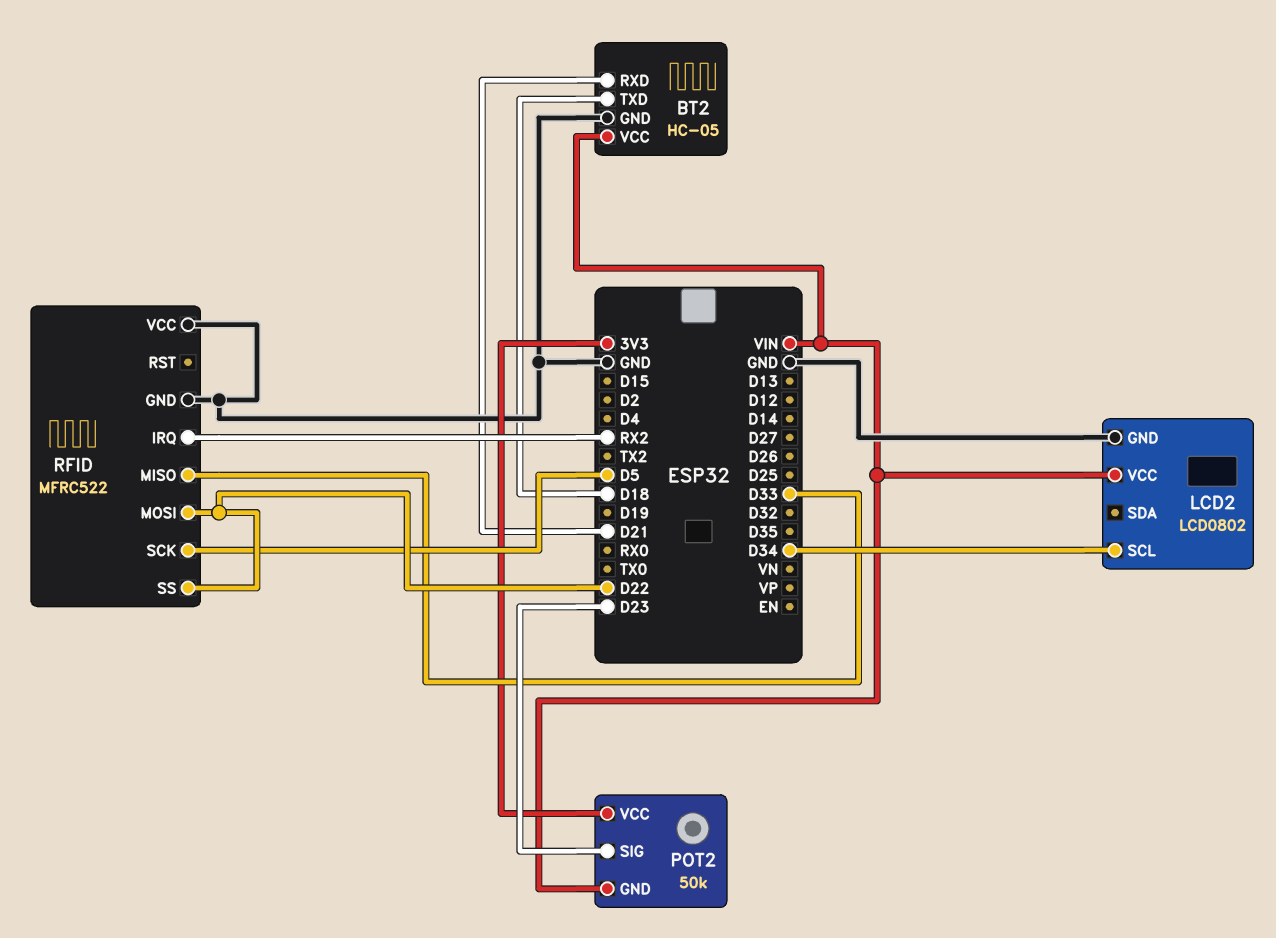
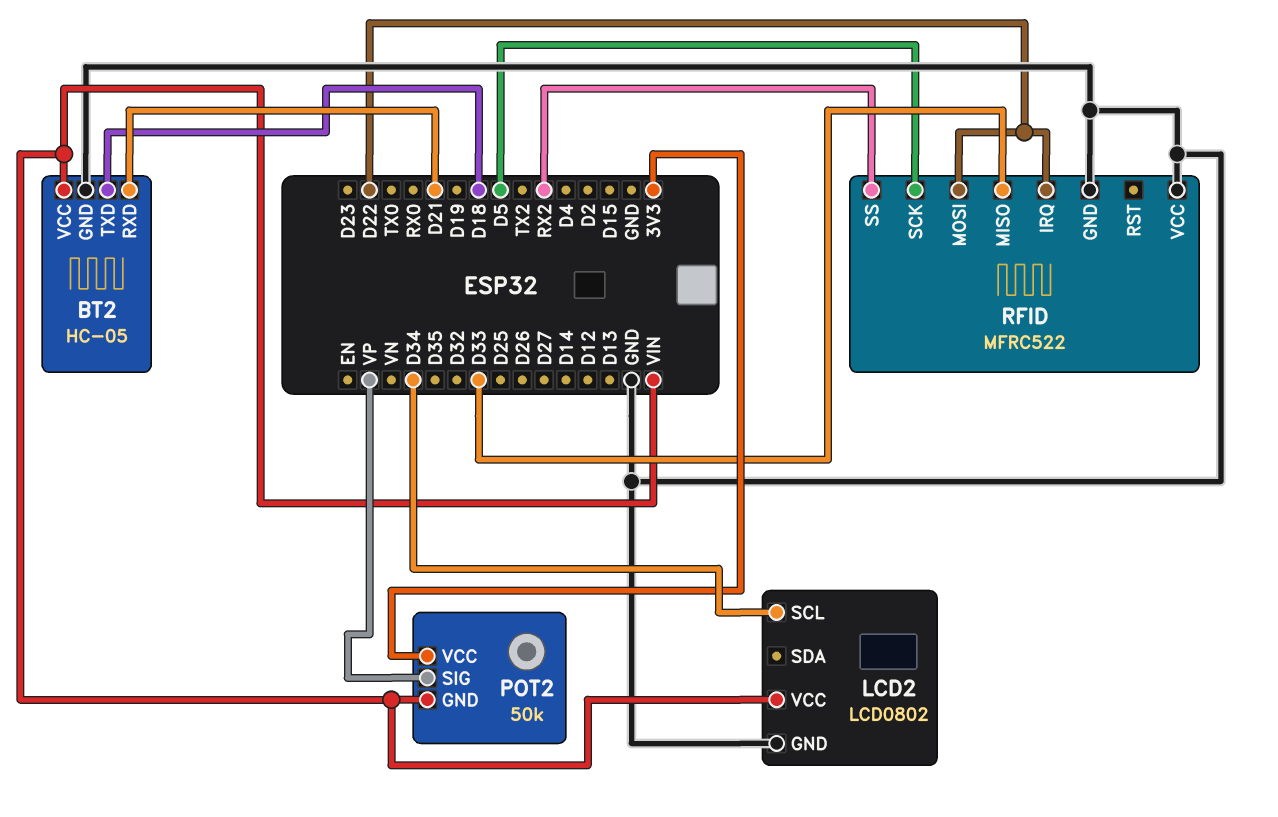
POT2 pin SIG: D23 -> VP
RFID pin IRQ: RX2 -> D22
RFID pin SS: D22 -> RX2

